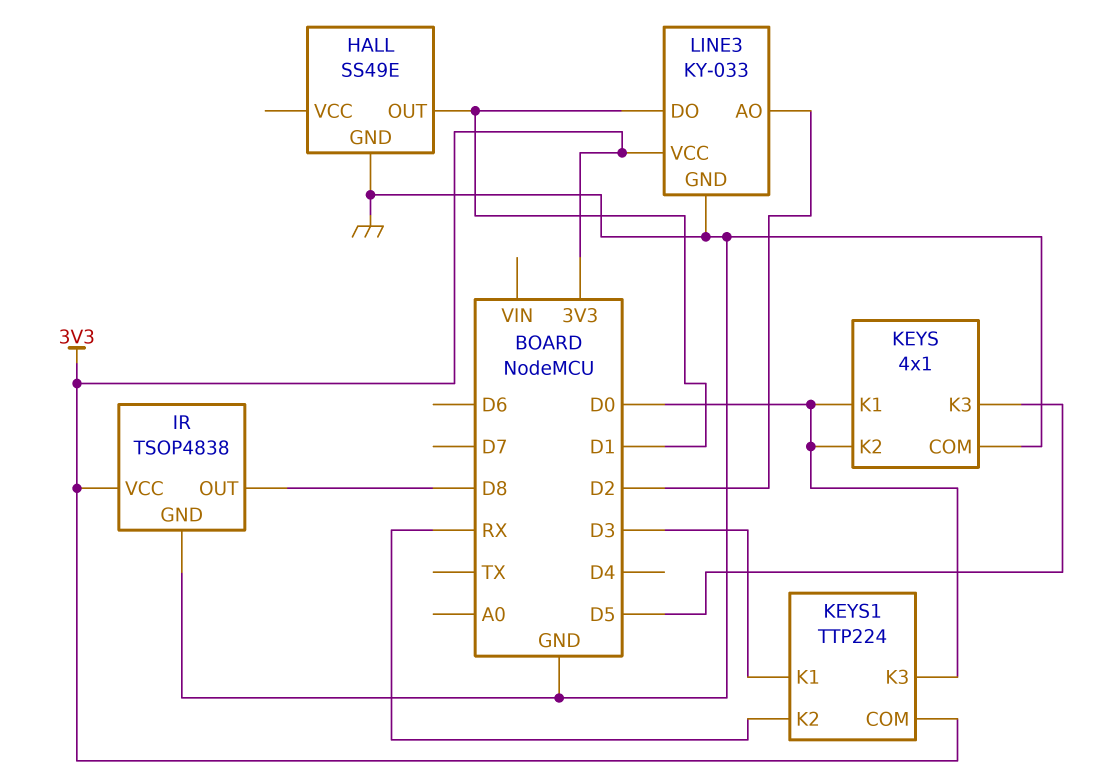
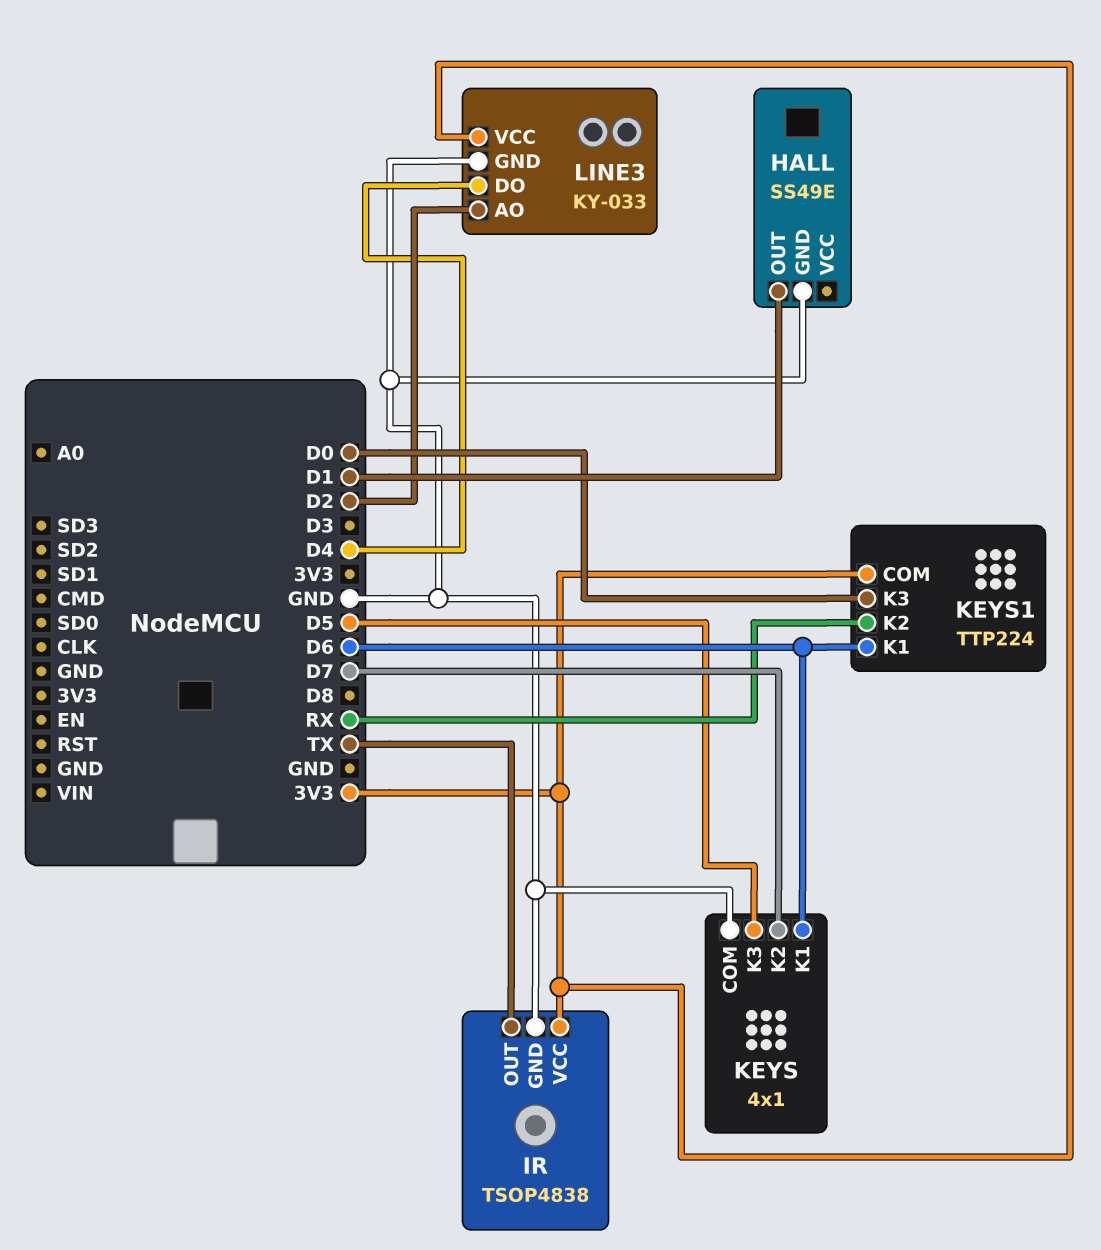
IR pin OUT: D8 -> TX
KEYS pin K1: D0 -> D6
KEYS pin K2: D0 -> D7
KEYS1 pin K1: D3 -> D6
LINE3 pin DO: D1 -> D4

